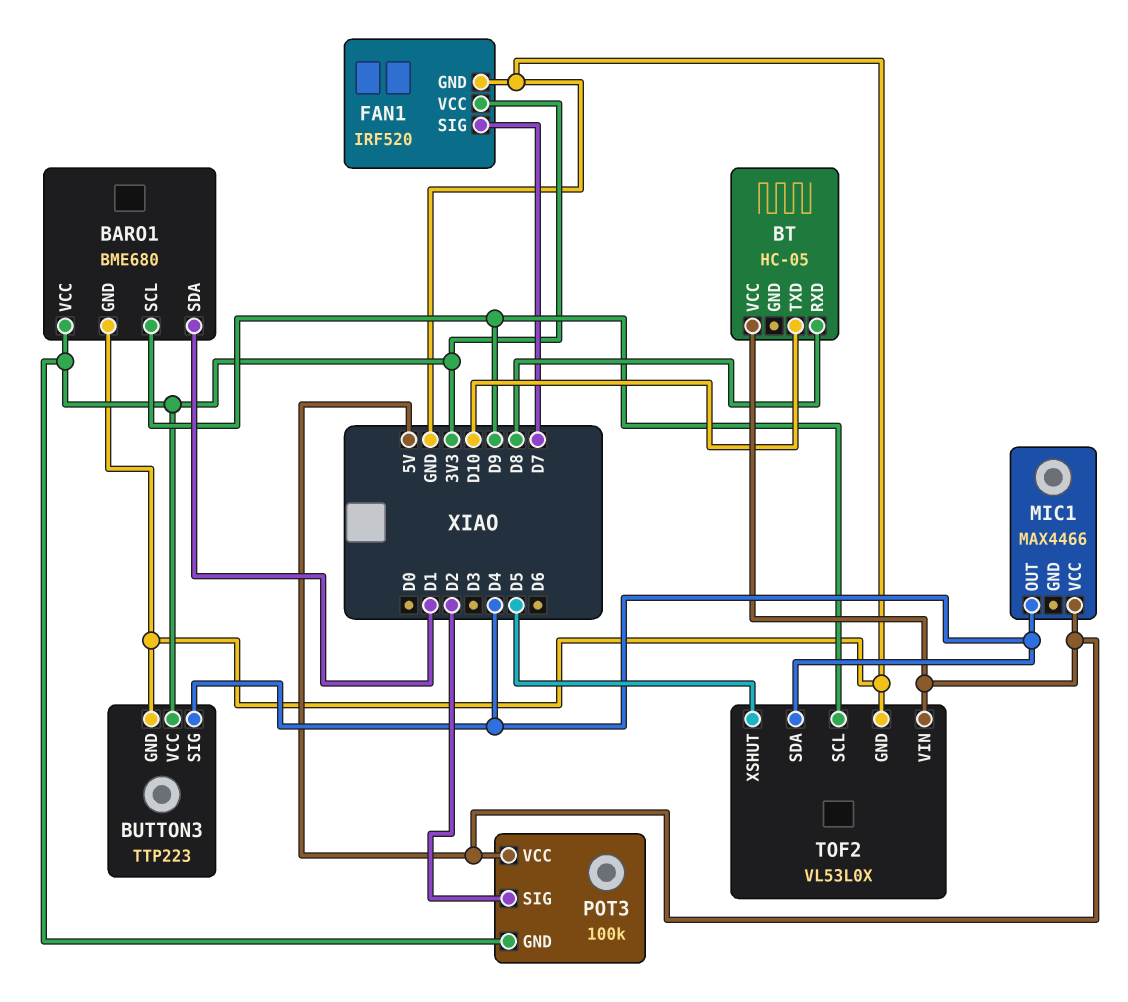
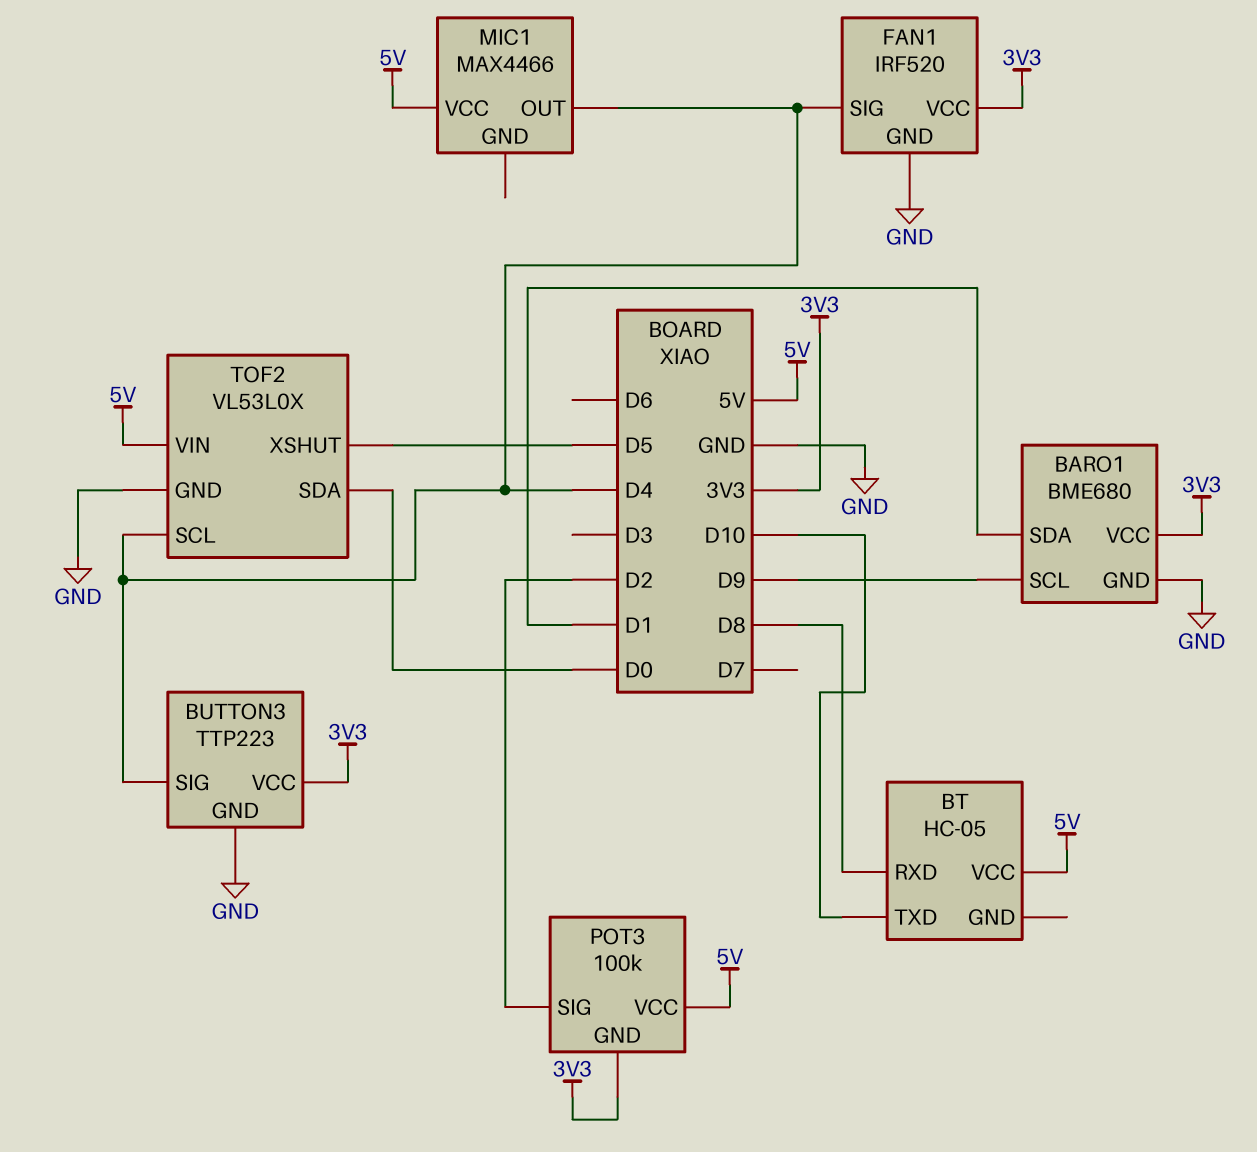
FAN1 pin SIG: D7 -> D4
TOF2 pin SCL: D9 -> D4
TOF2 pin SDA: D4 -> D0

